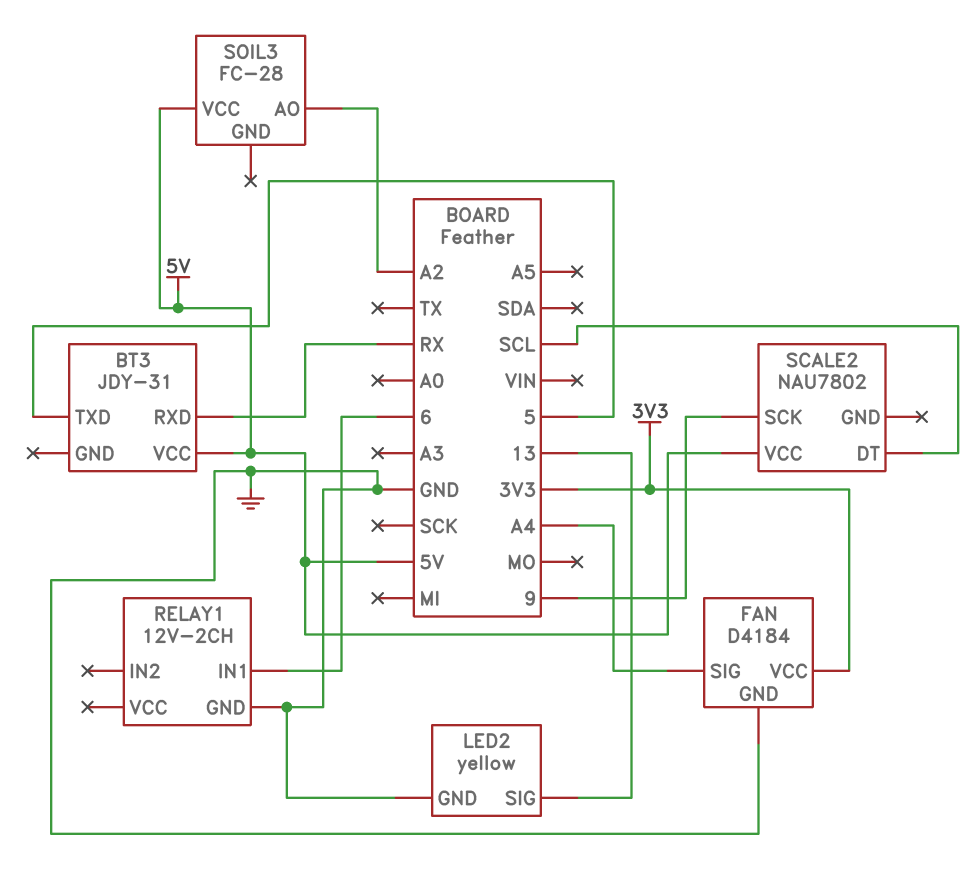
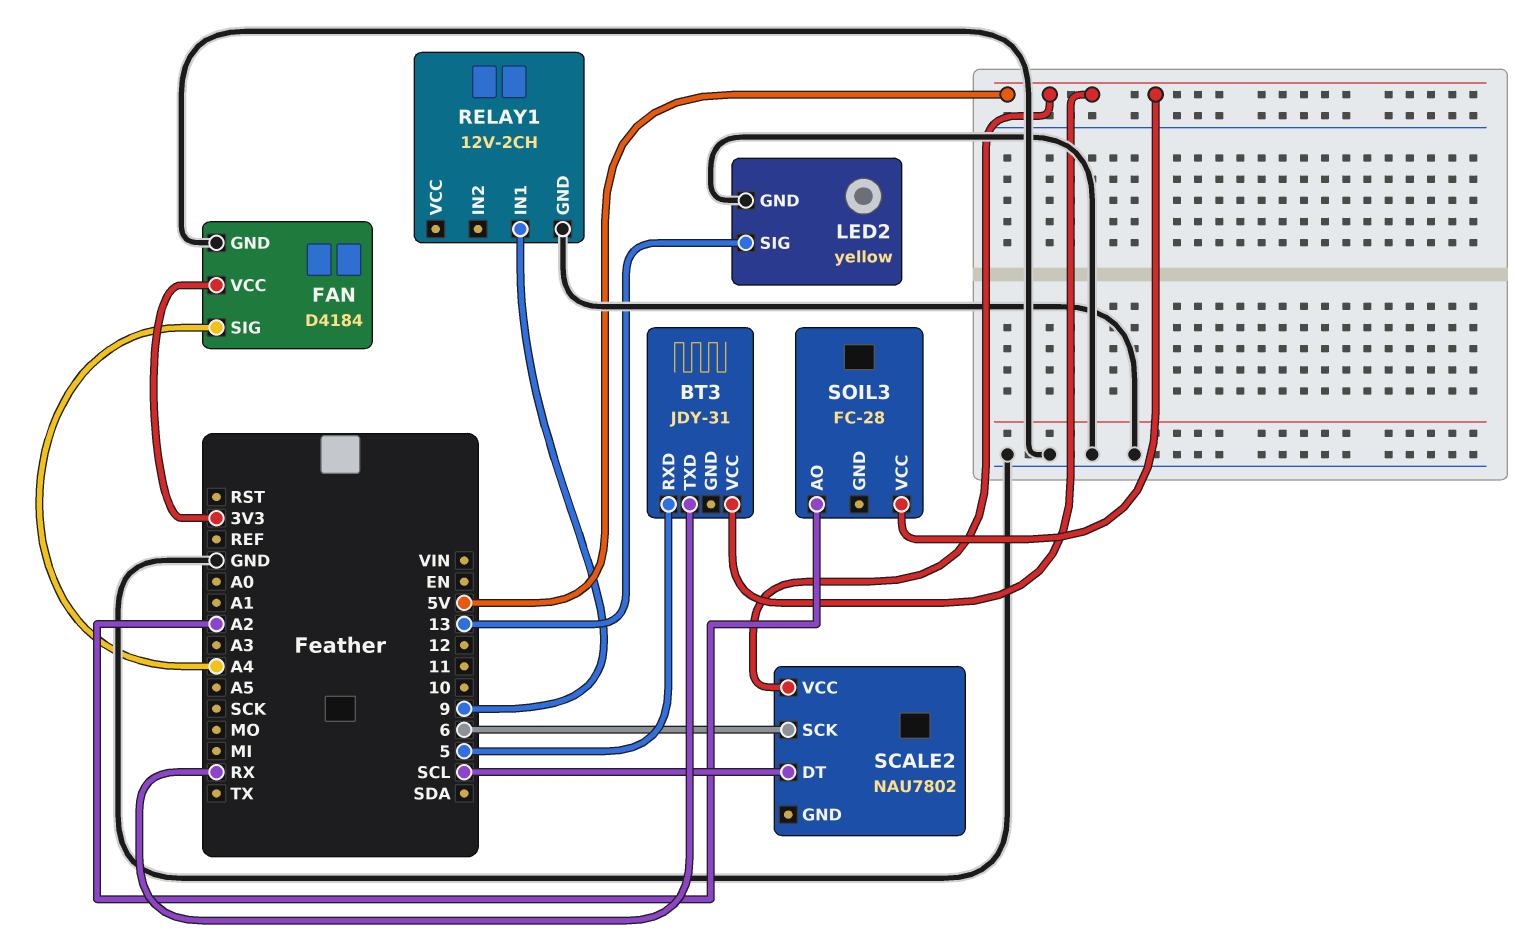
BT3 pin RXD: RX -> 5
BT3 pin TXD: 5 -> RX
RELAY1 pin IN1: 6 -> 9
SCALE2 pin SCK: 9 -> 6

